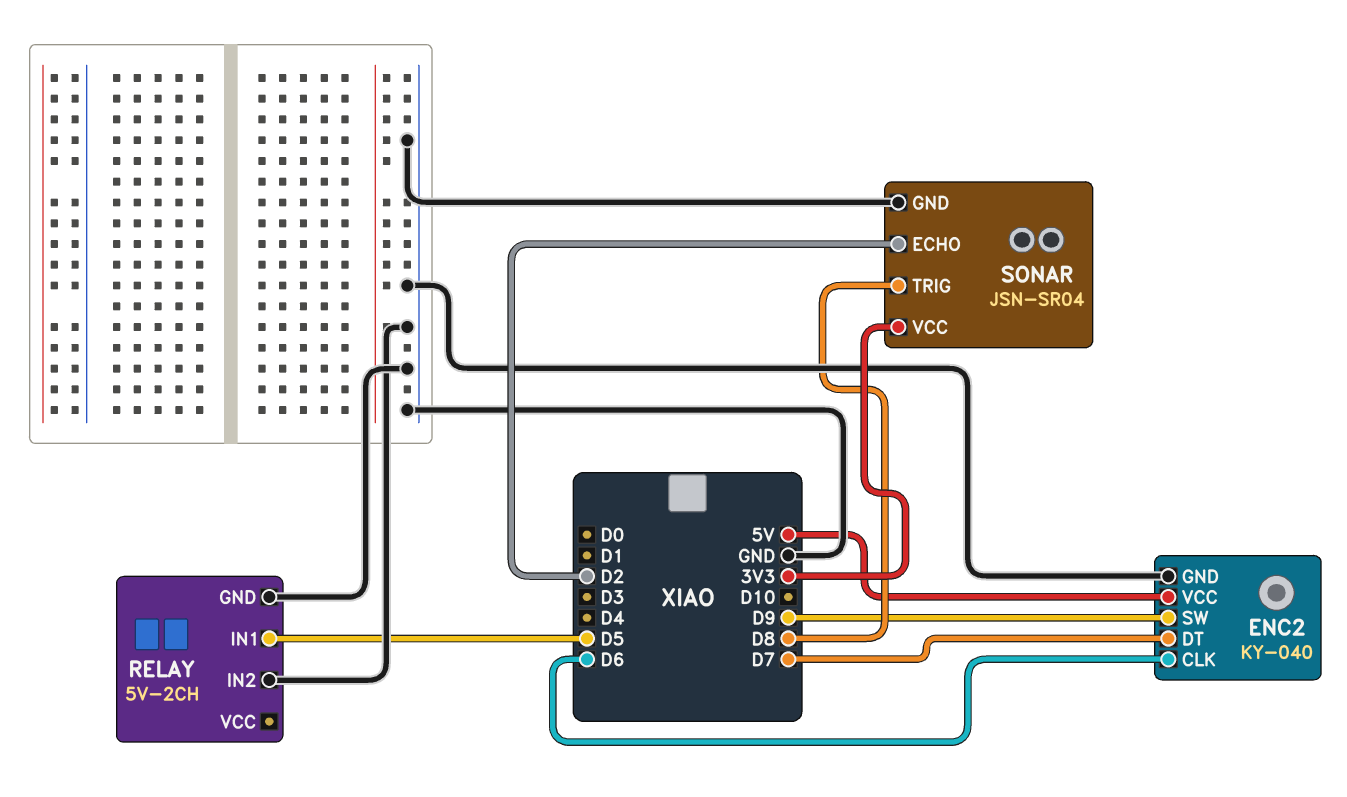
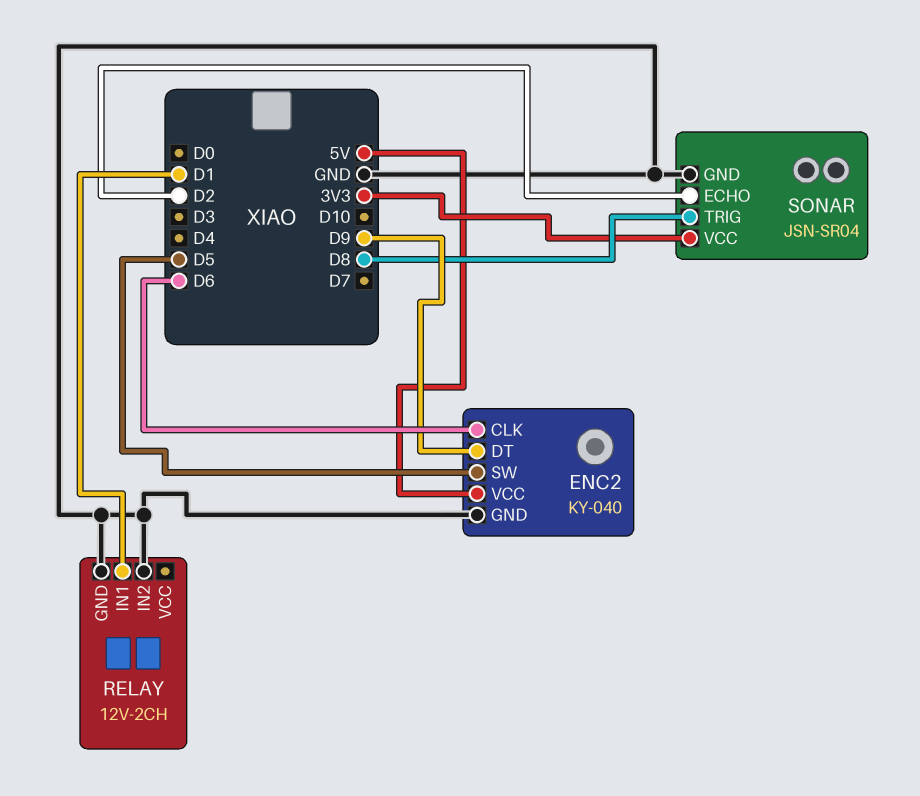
ENC2 pin DT: D7 -> D9
ENC2 pin SW: D9 -> D5
RELAY: 5V-2CH -> 12V-2CH
RELAY pin IN1: D5 -> D1

